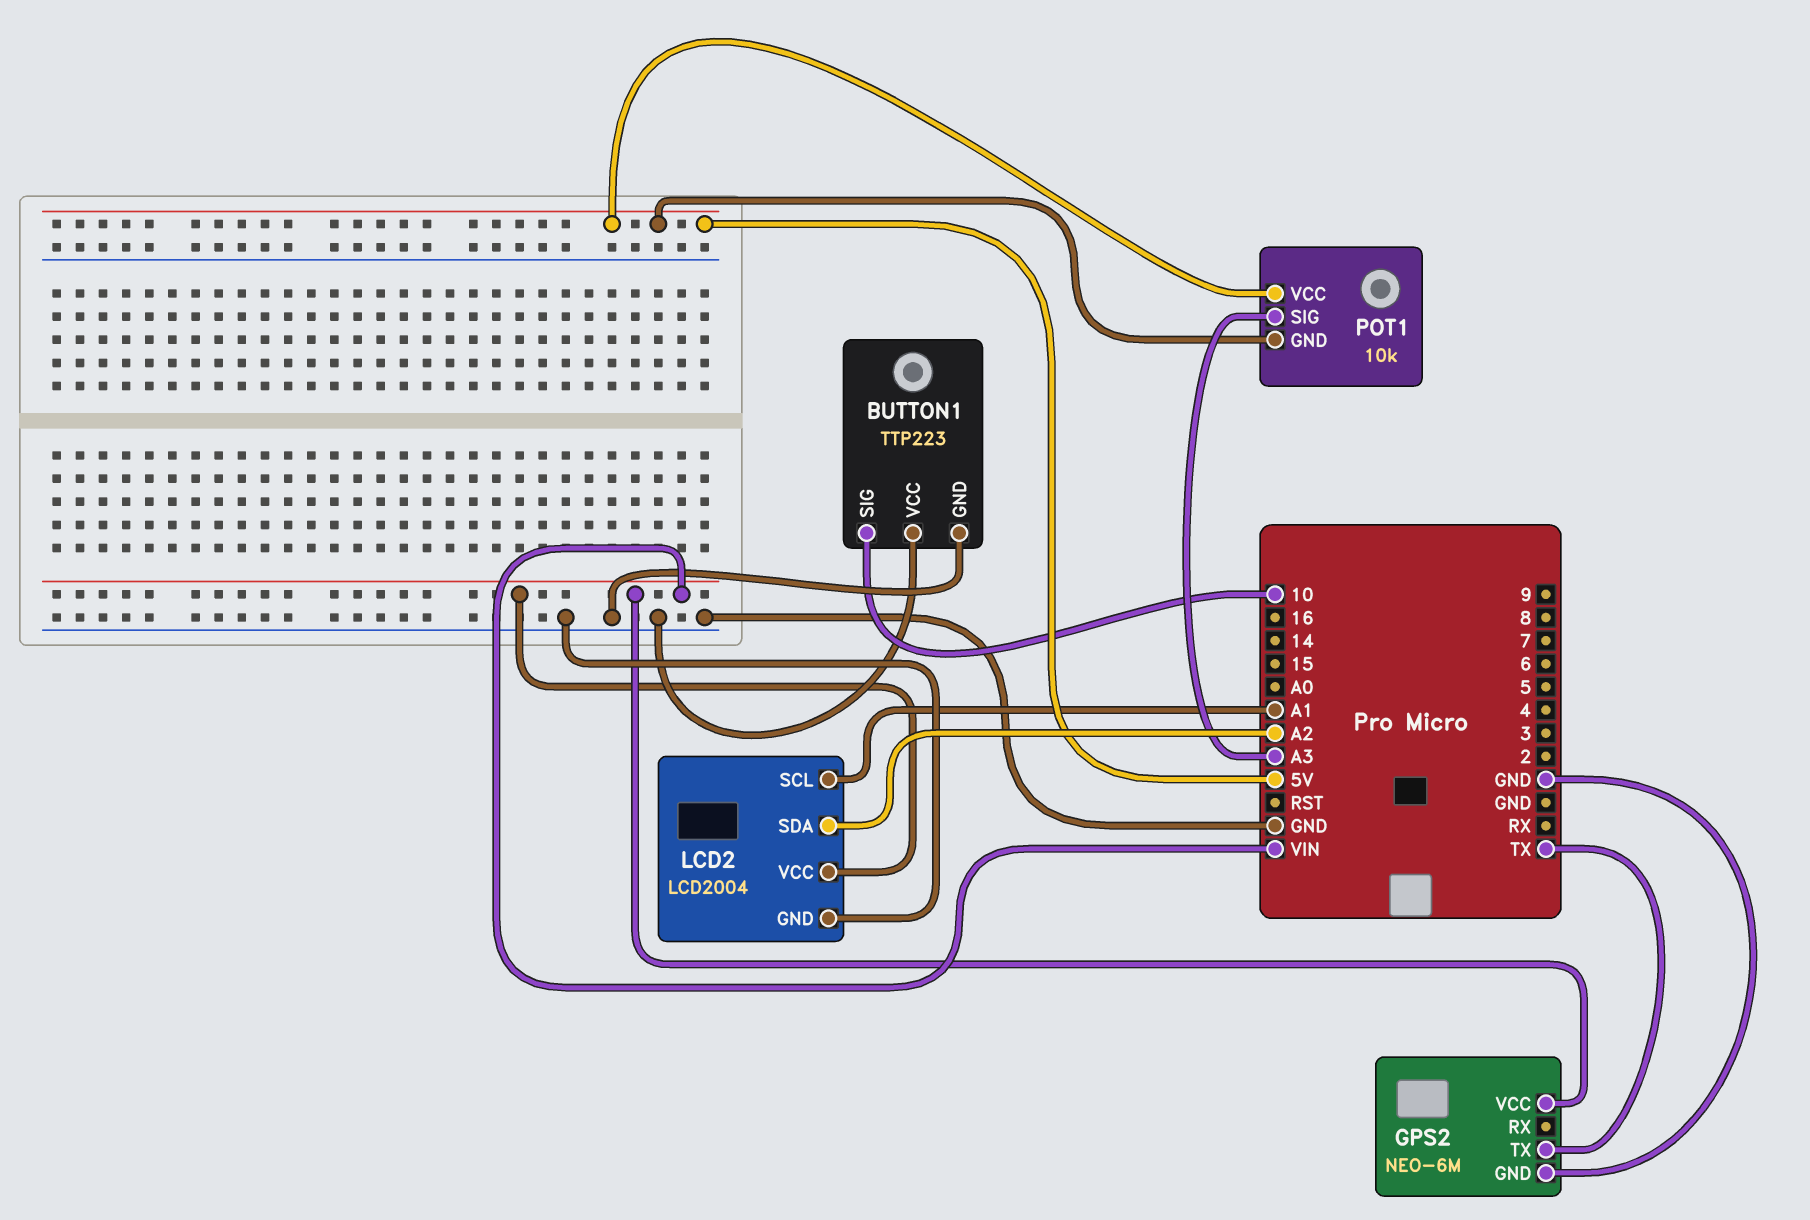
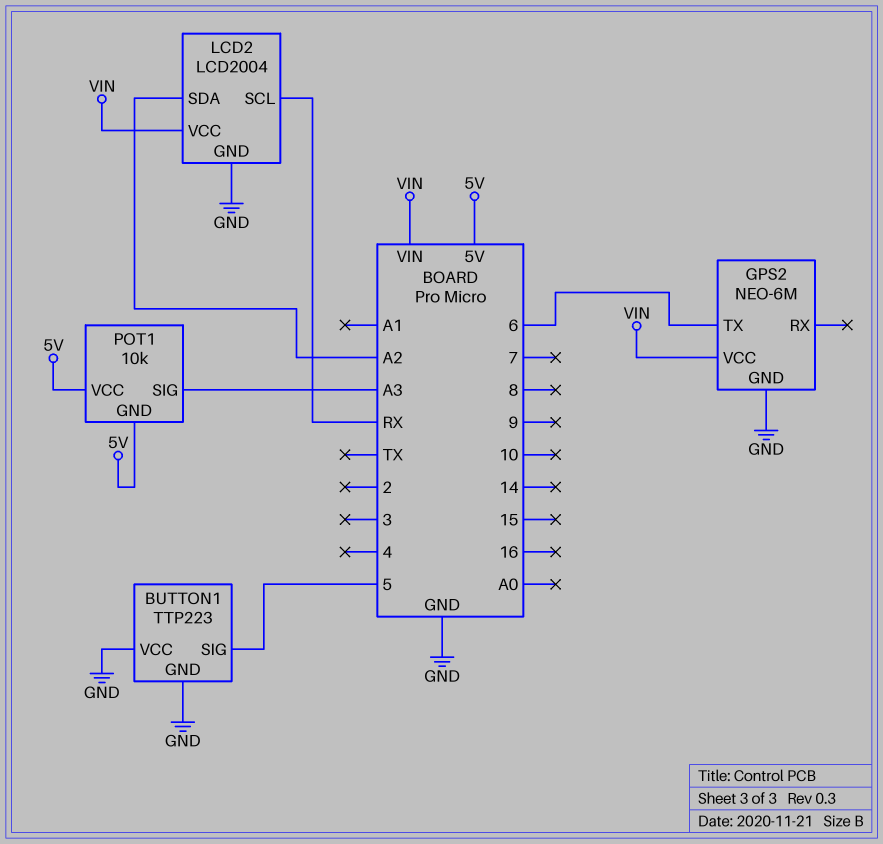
BUTTON1 pin SIG: 10 -> 5
GPS2 pin TX: TX -> 6
LCD2 pin SCL: A1 -> RX

